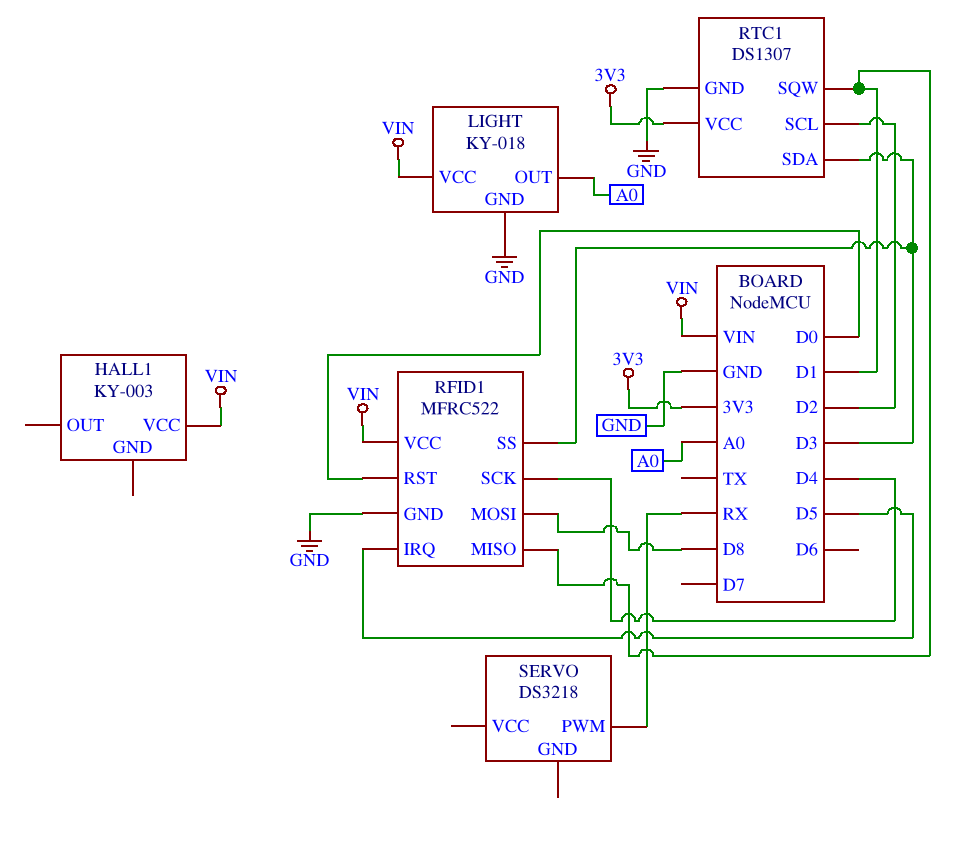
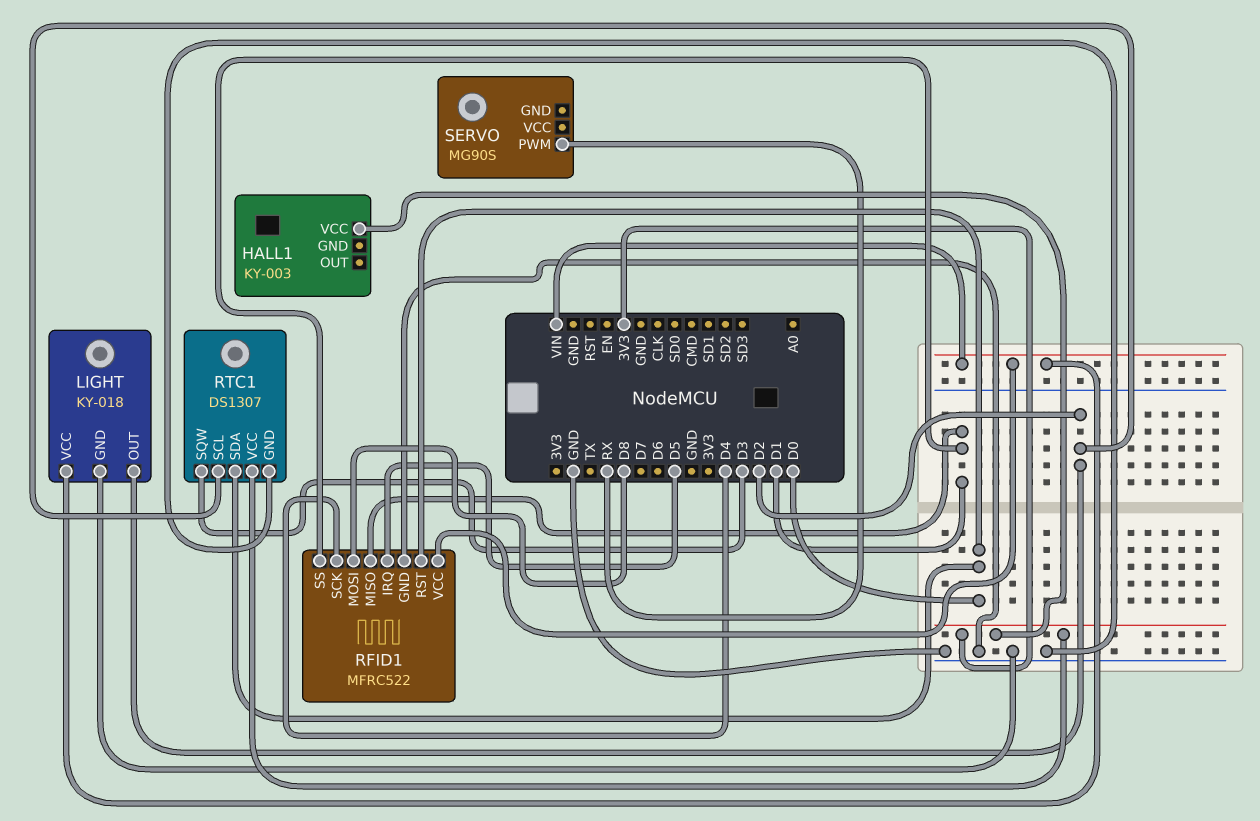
HALL1 pin VCC: VIN -> 3V3
LIGHT pin OUT: A0 -> D2
RFID1 pin SS: D3 -> D1
RTC1 pin SDA: D3 -> D0
RTC1 pin SQW: D1 -> D3
SERVO: DS3218 -> MG90S

